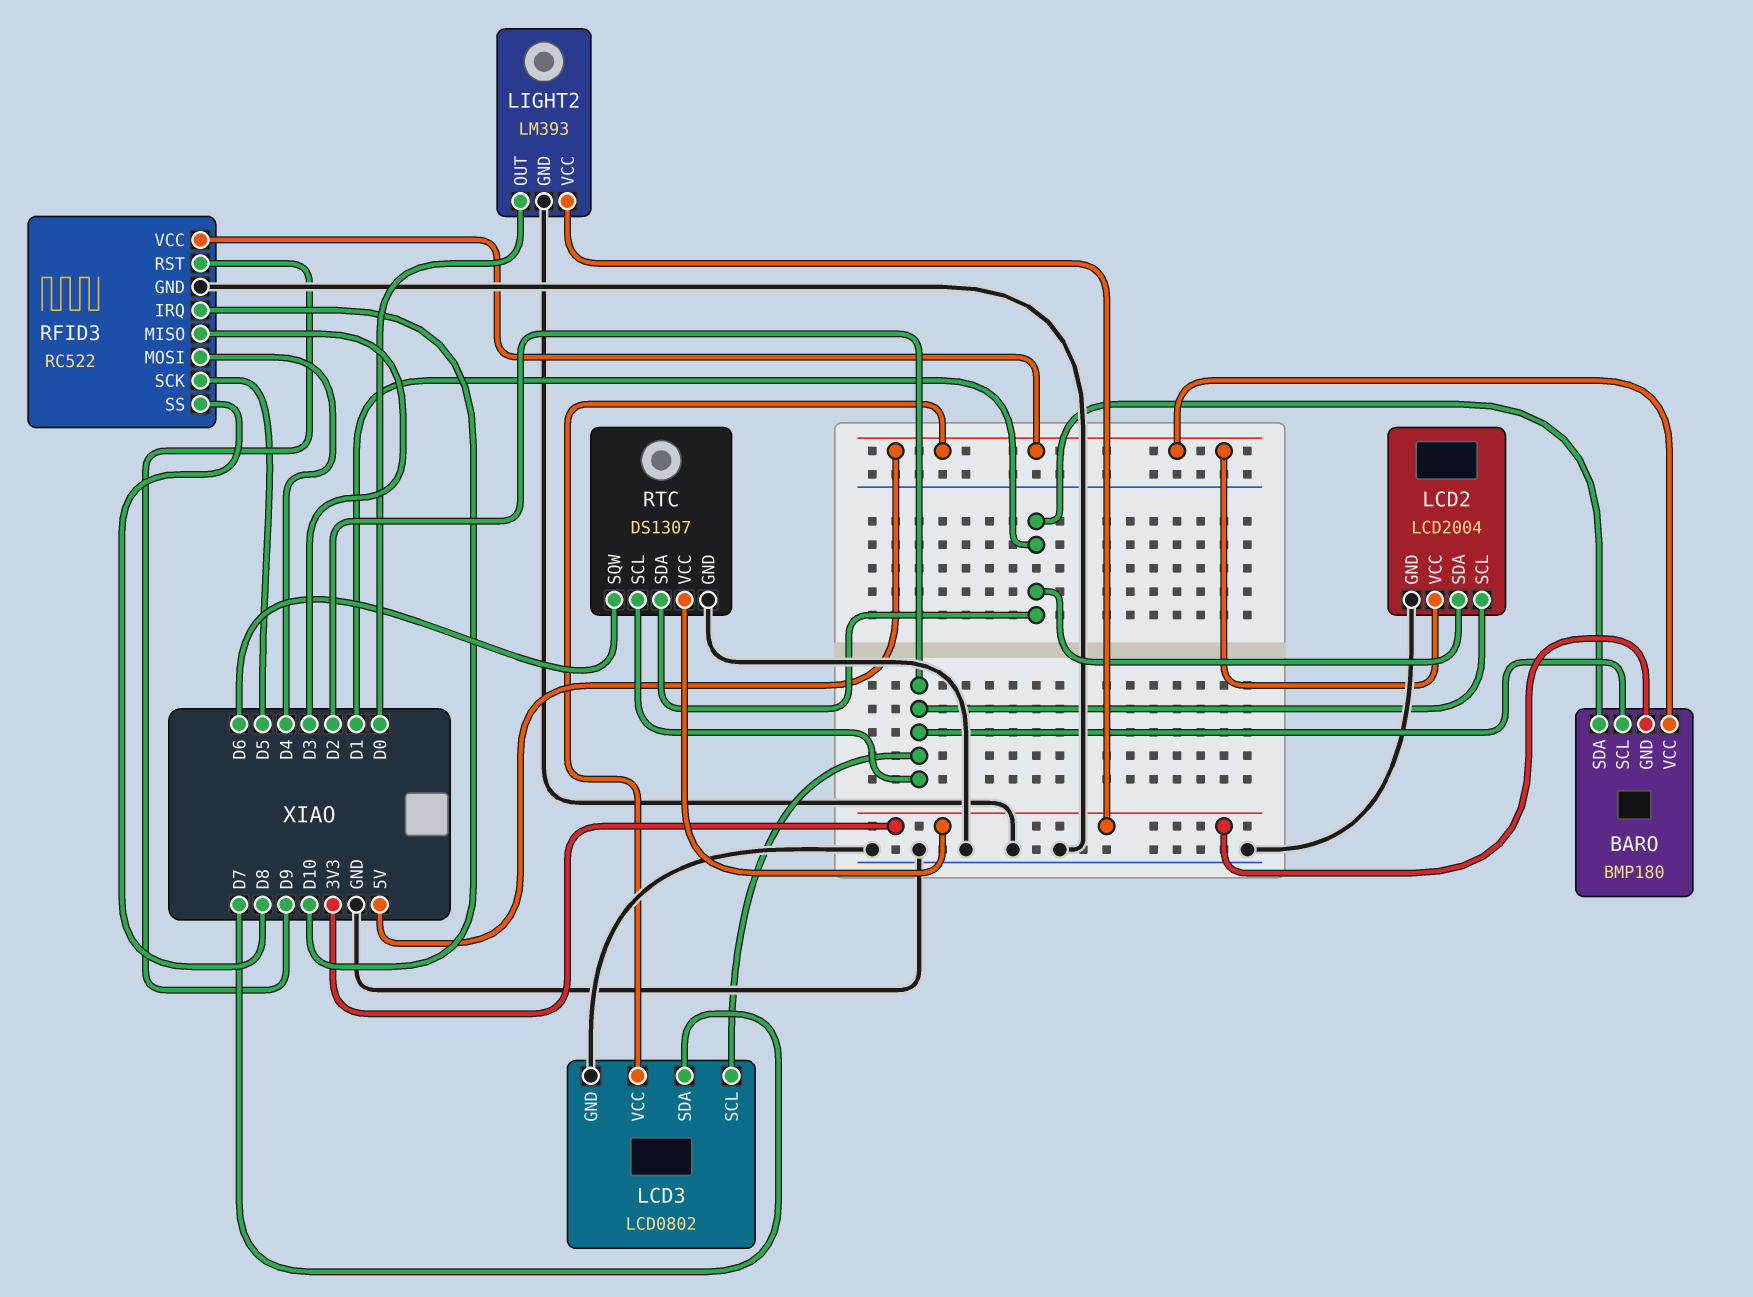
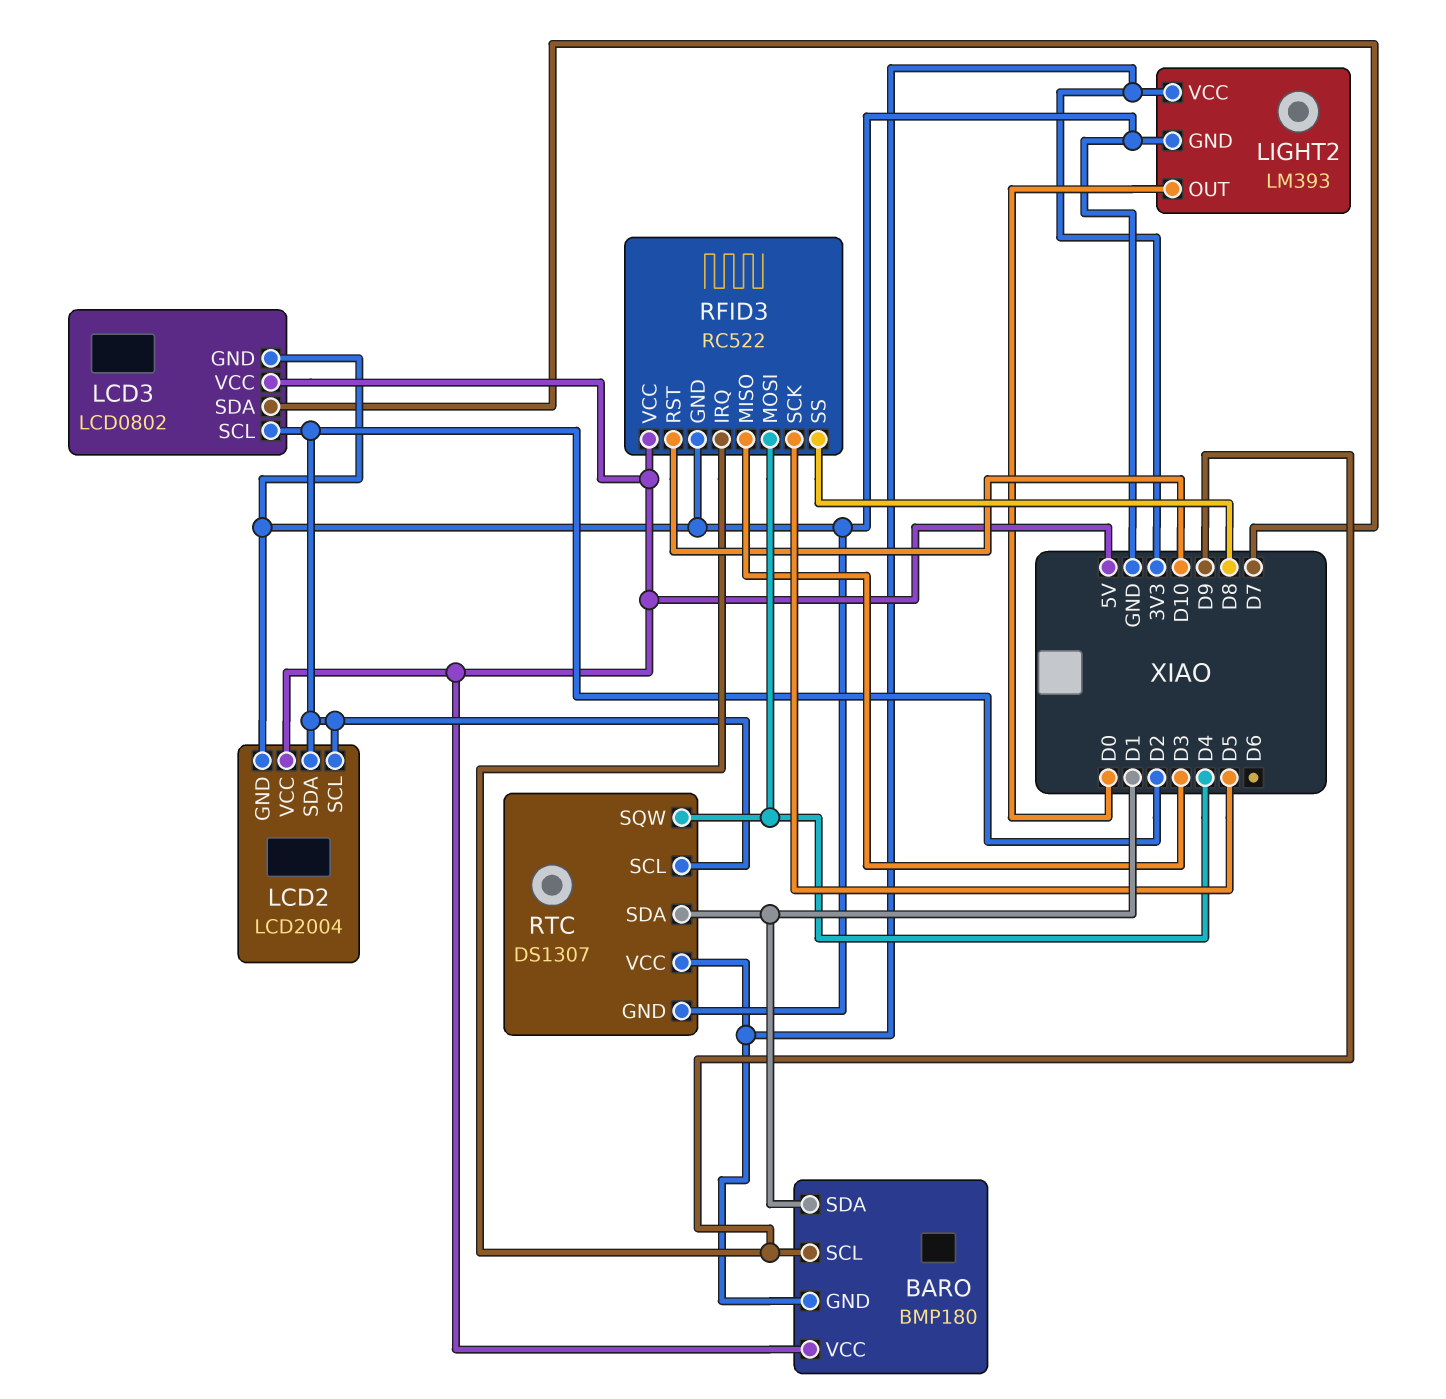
BARO pin SCL: D2 -> D9
LCD2 pin SDA: D1 -> D2
RFID3 pin IRQ: D10 -> D9
RFID3 pin RST: D9 -> D10
RTC pin SQW: D6 -> D4

